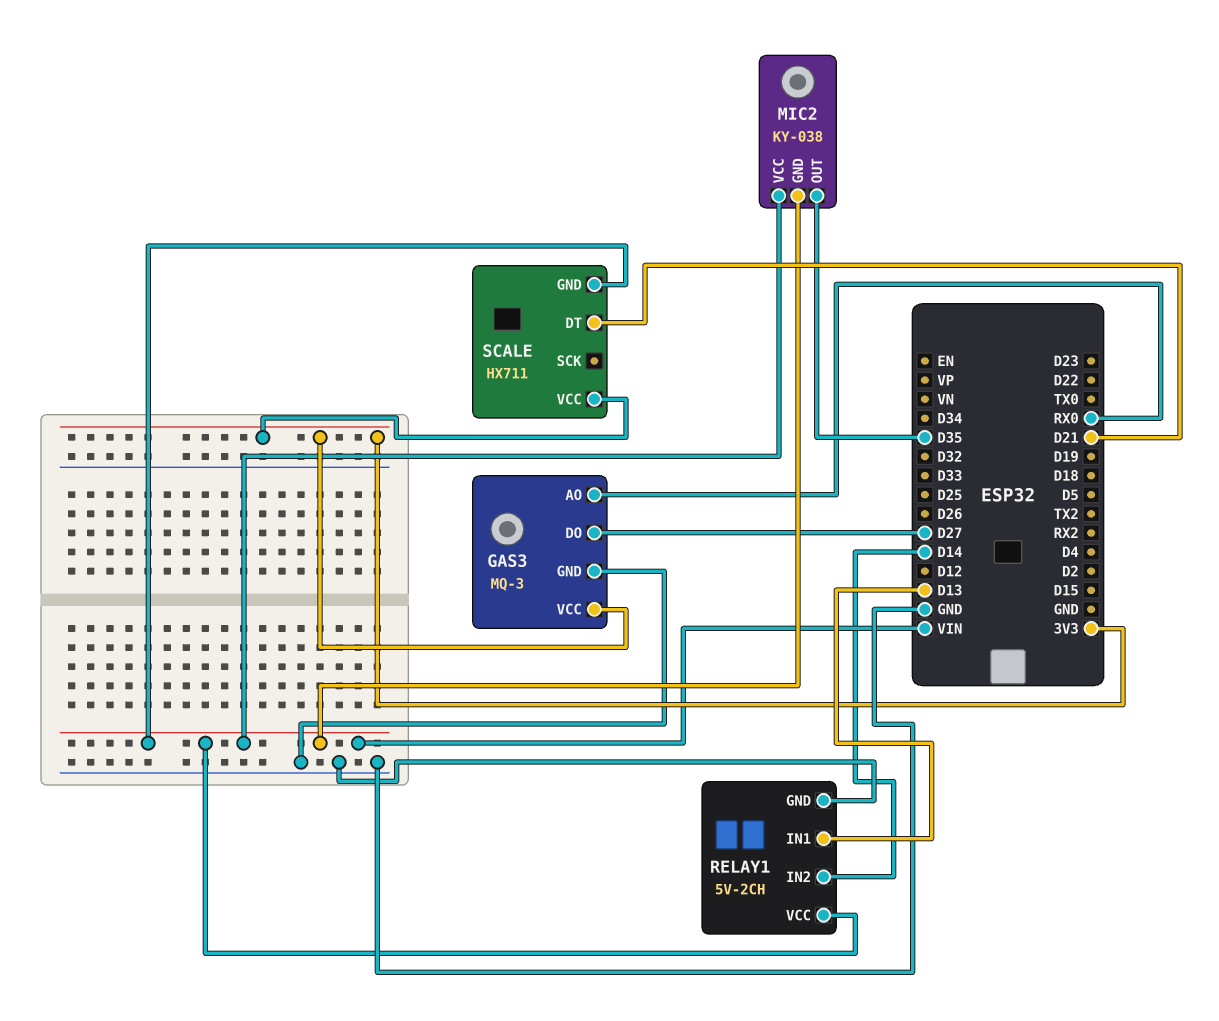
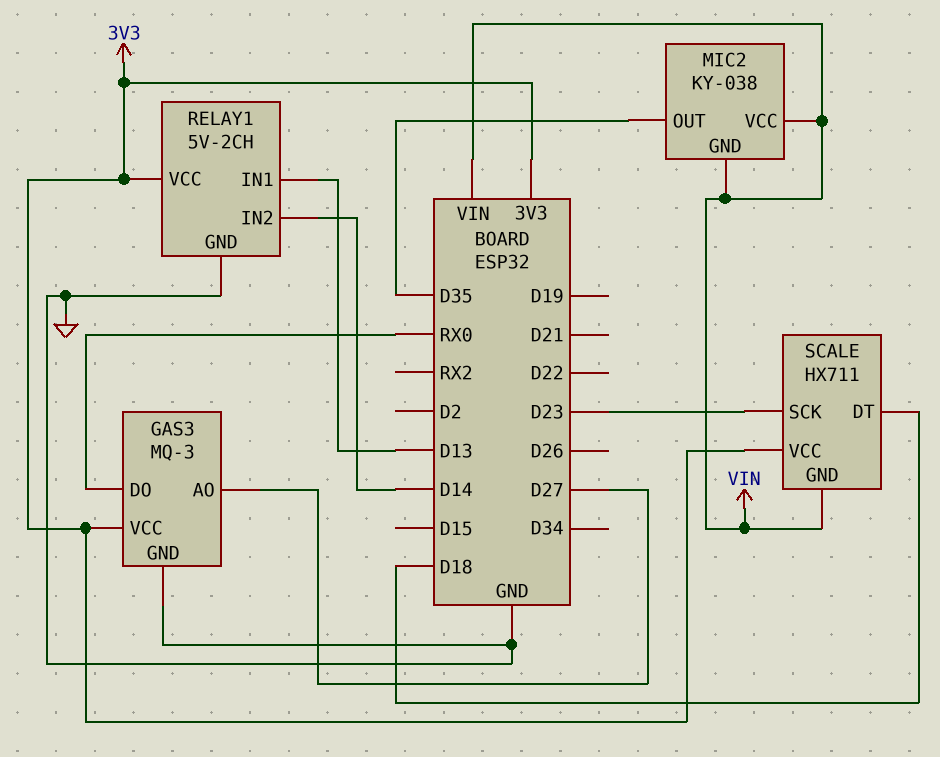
GAS3 pin AO: RX0 -> D27
GAS3 pin DO: D27 -> RX0
RELAY1 pin VCC: VIN -> 3V3
SCALE pin DT: D21 -> D18
SCALE pin SCK: none -> D23

